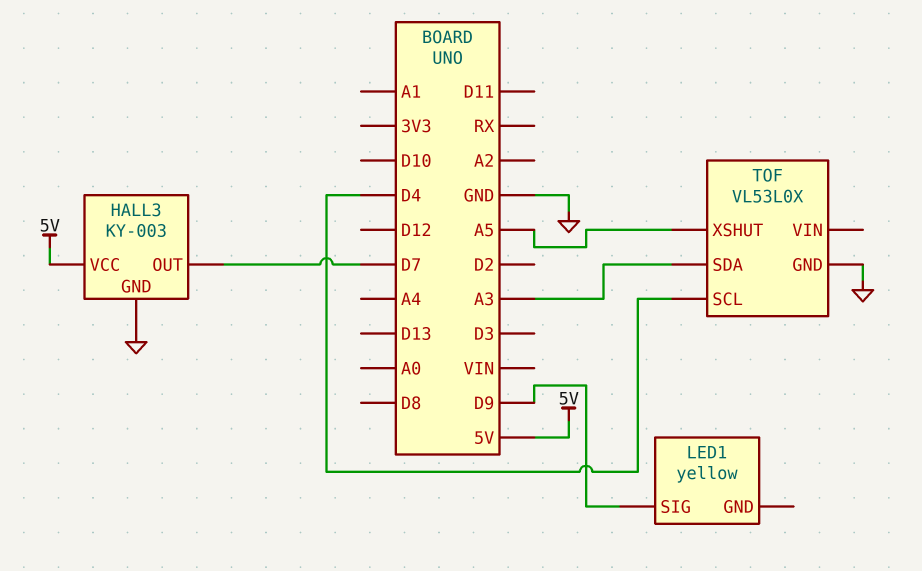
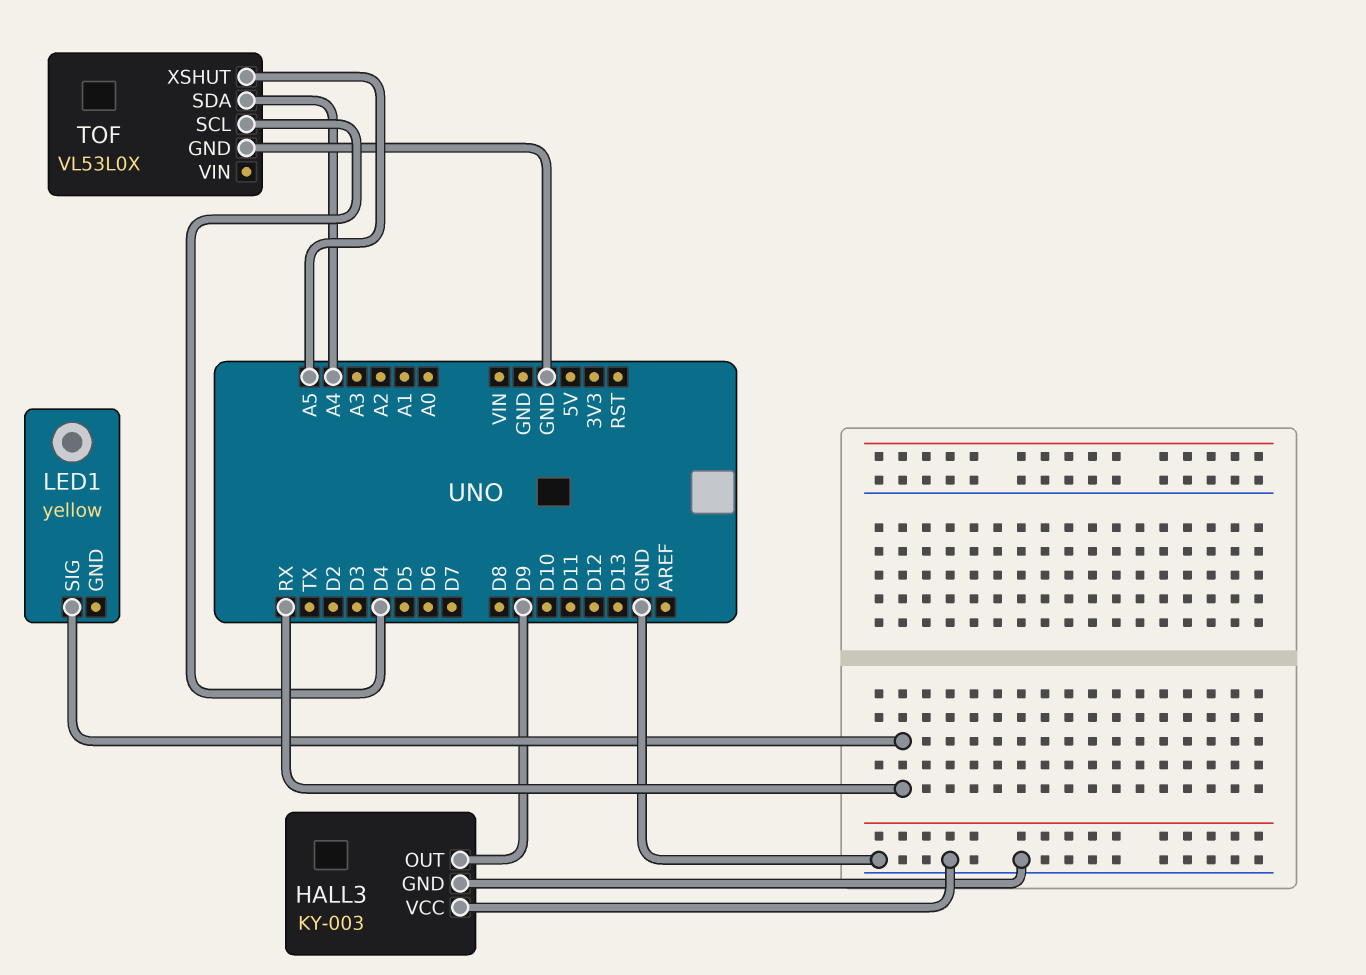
HALL3 pin OUT: D7 -> D9
HALL3 pin VCC: 5V -> GND
LED1 pin SIG: D9 -> RX
TOF pin SDA: A3 -> A4

